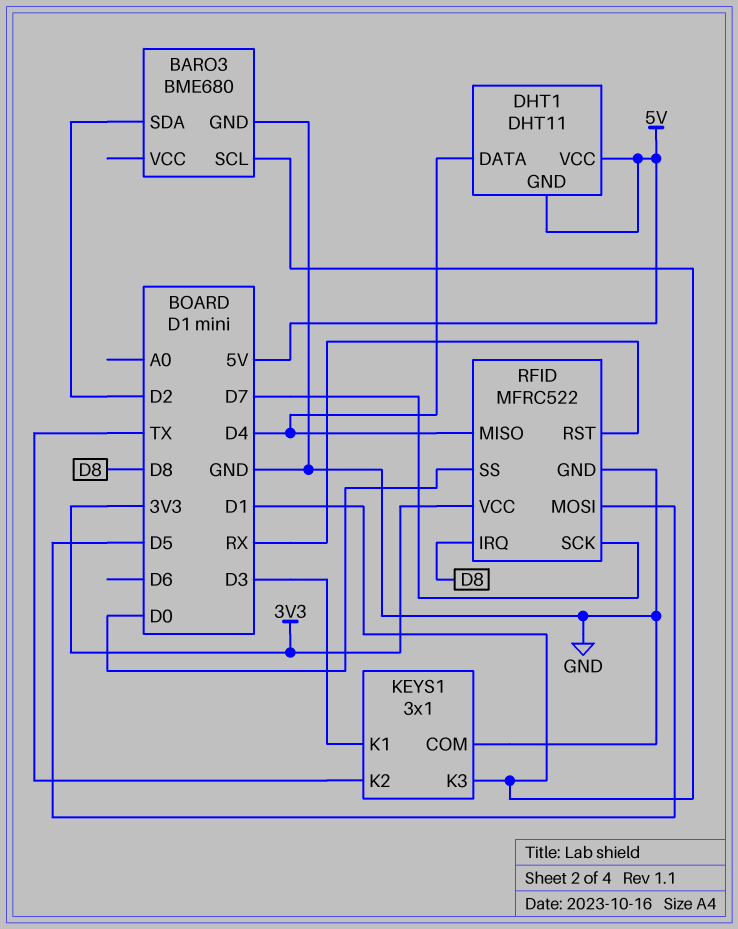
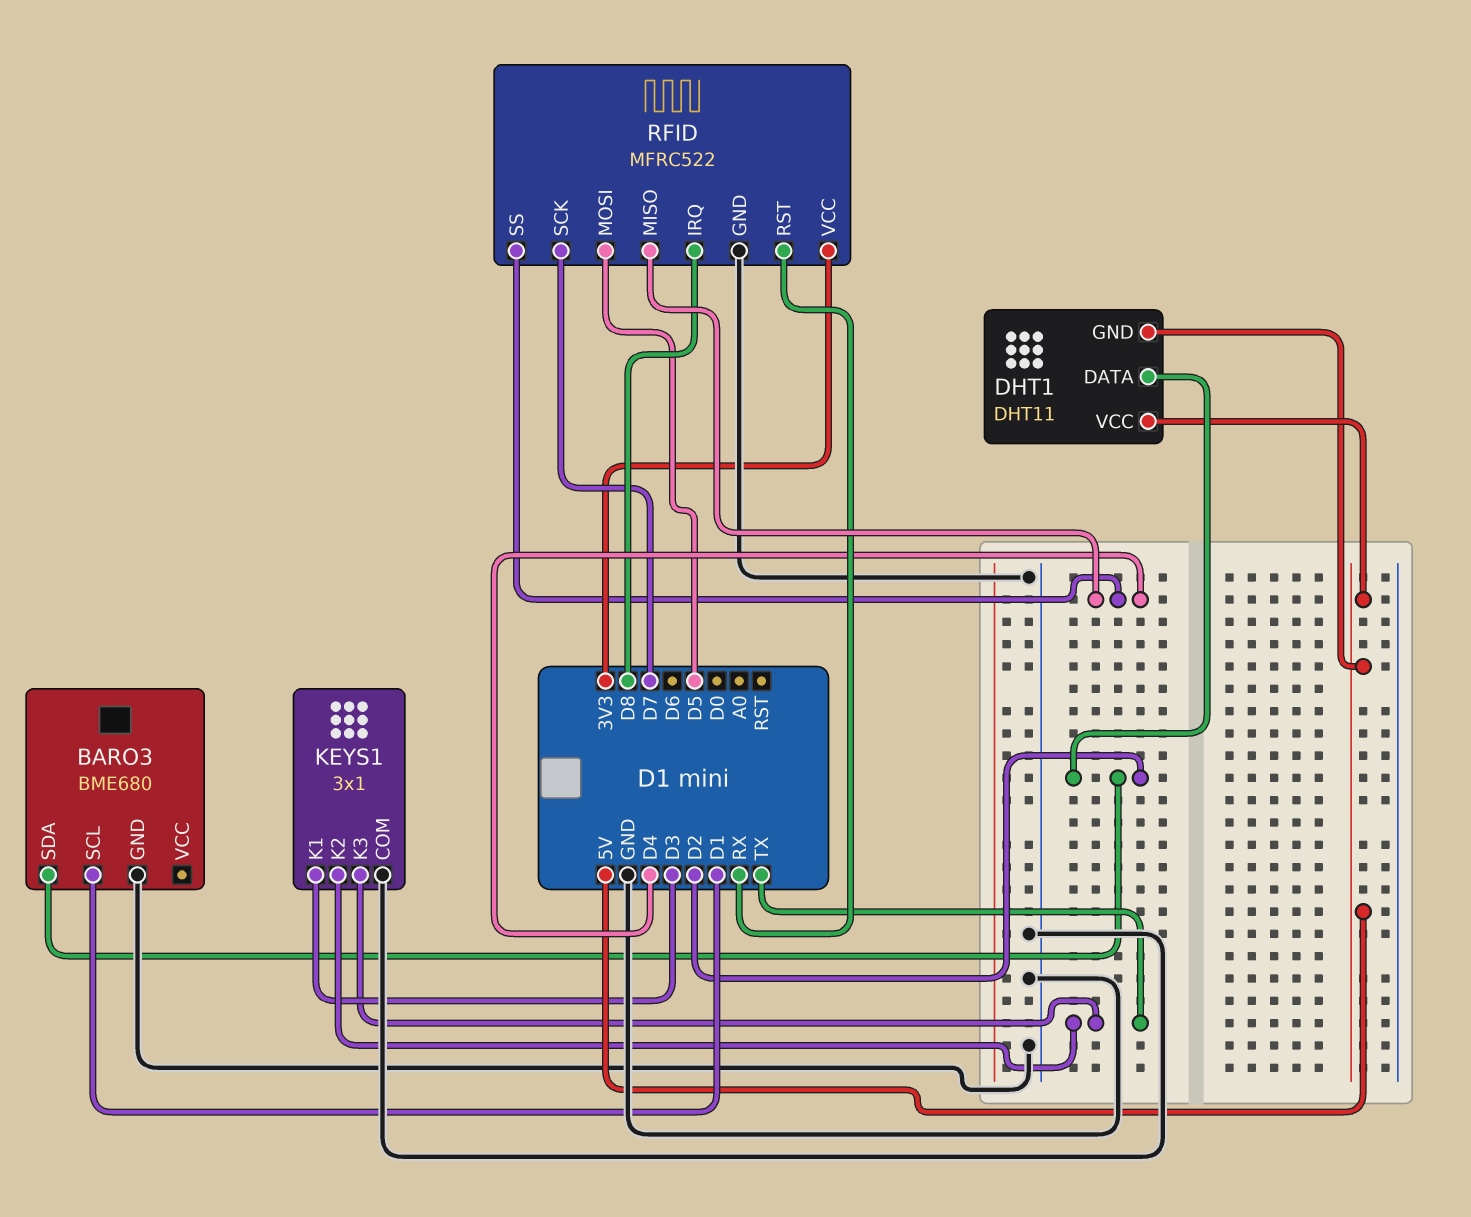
DHT1 pin DATA: D4 -> D2
KEYS1 pin K3: D1 -> TX
RFID pin SS: D0 -> D4

